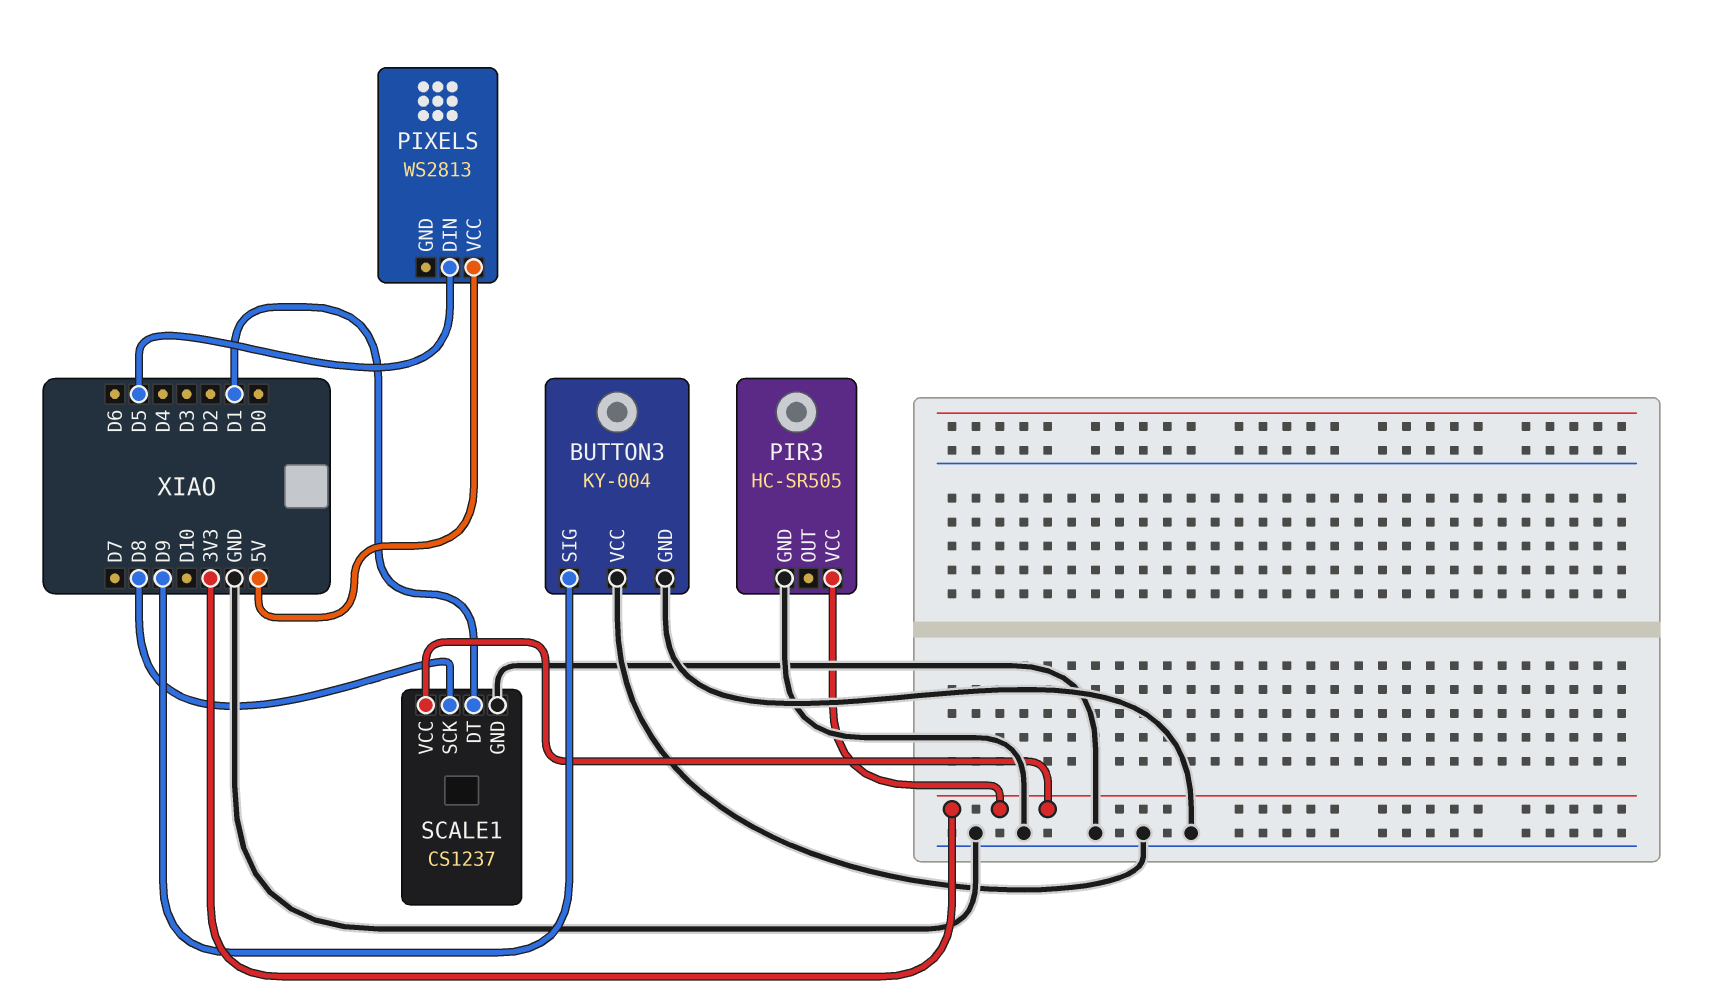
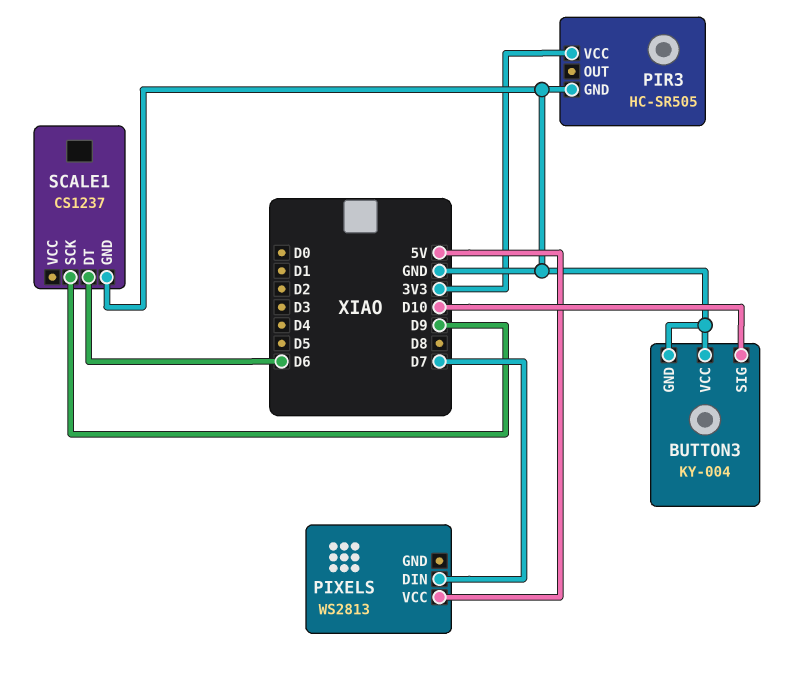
BUTTON3 pin SIG: D9 -> D10
PIXELS pin DIN: D5 -> D7
SCALE1 pin DT: D1 -> D6
SCALE1 pin SCK: D8 -> D9
SCALE1 pin VCC: 3V3 -> none

